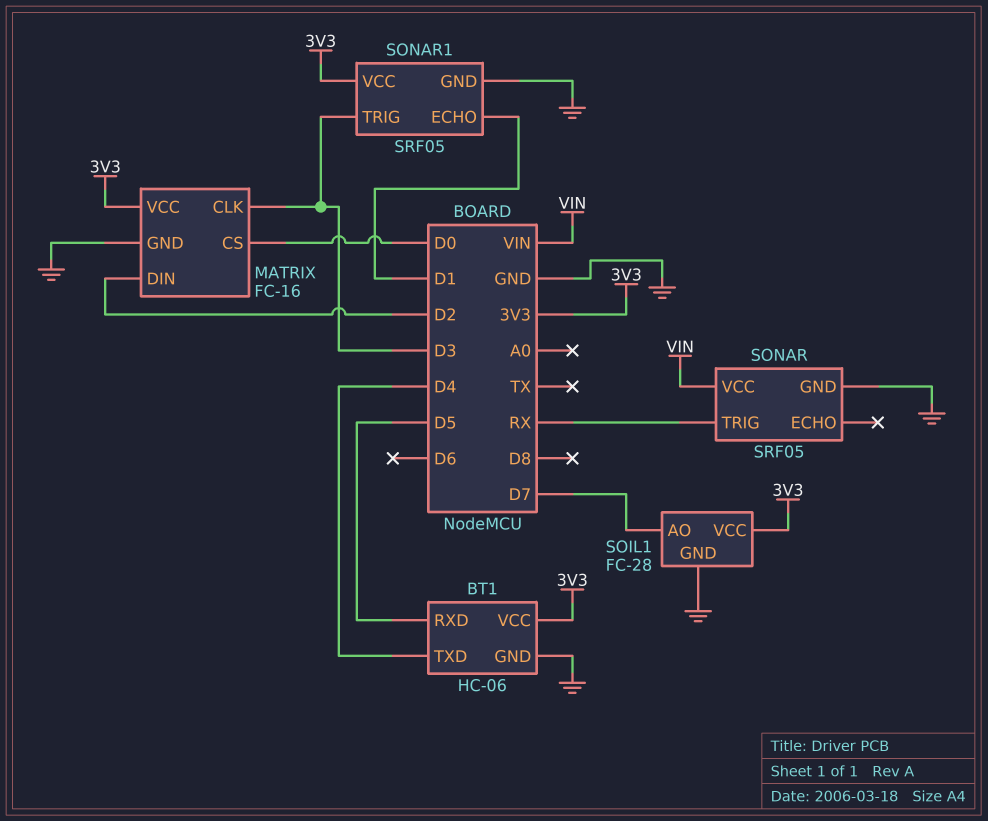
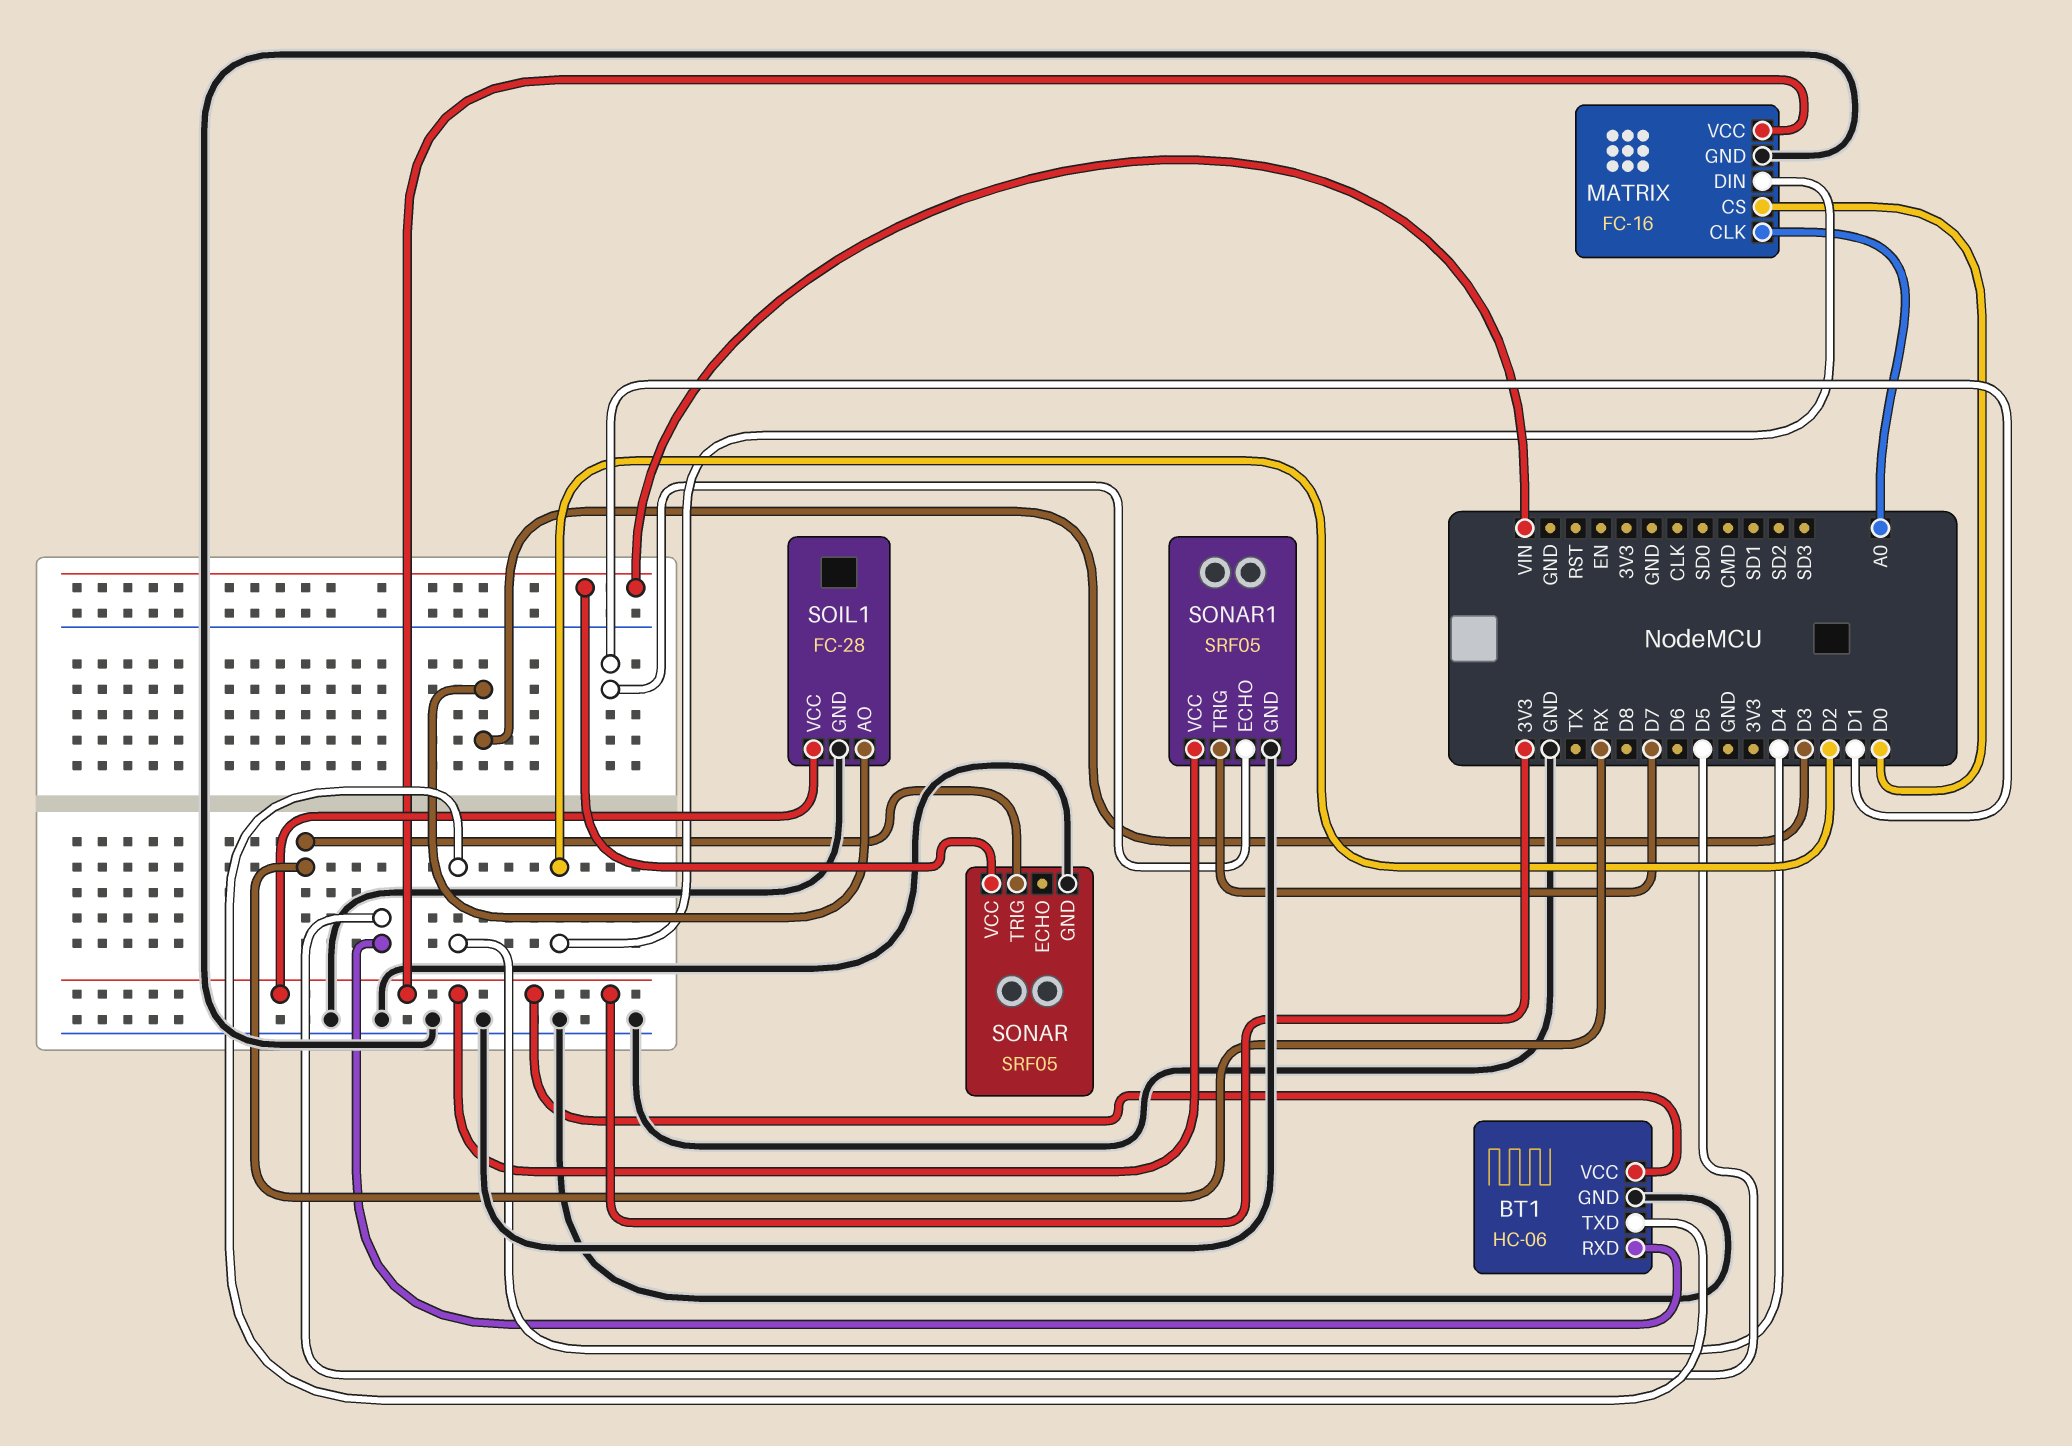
MATRIX pin CLK: D3 -> A0
SOIL1 pin AO: D7 -> D3
SONAR1 pin TRIG: D3 -> D7

